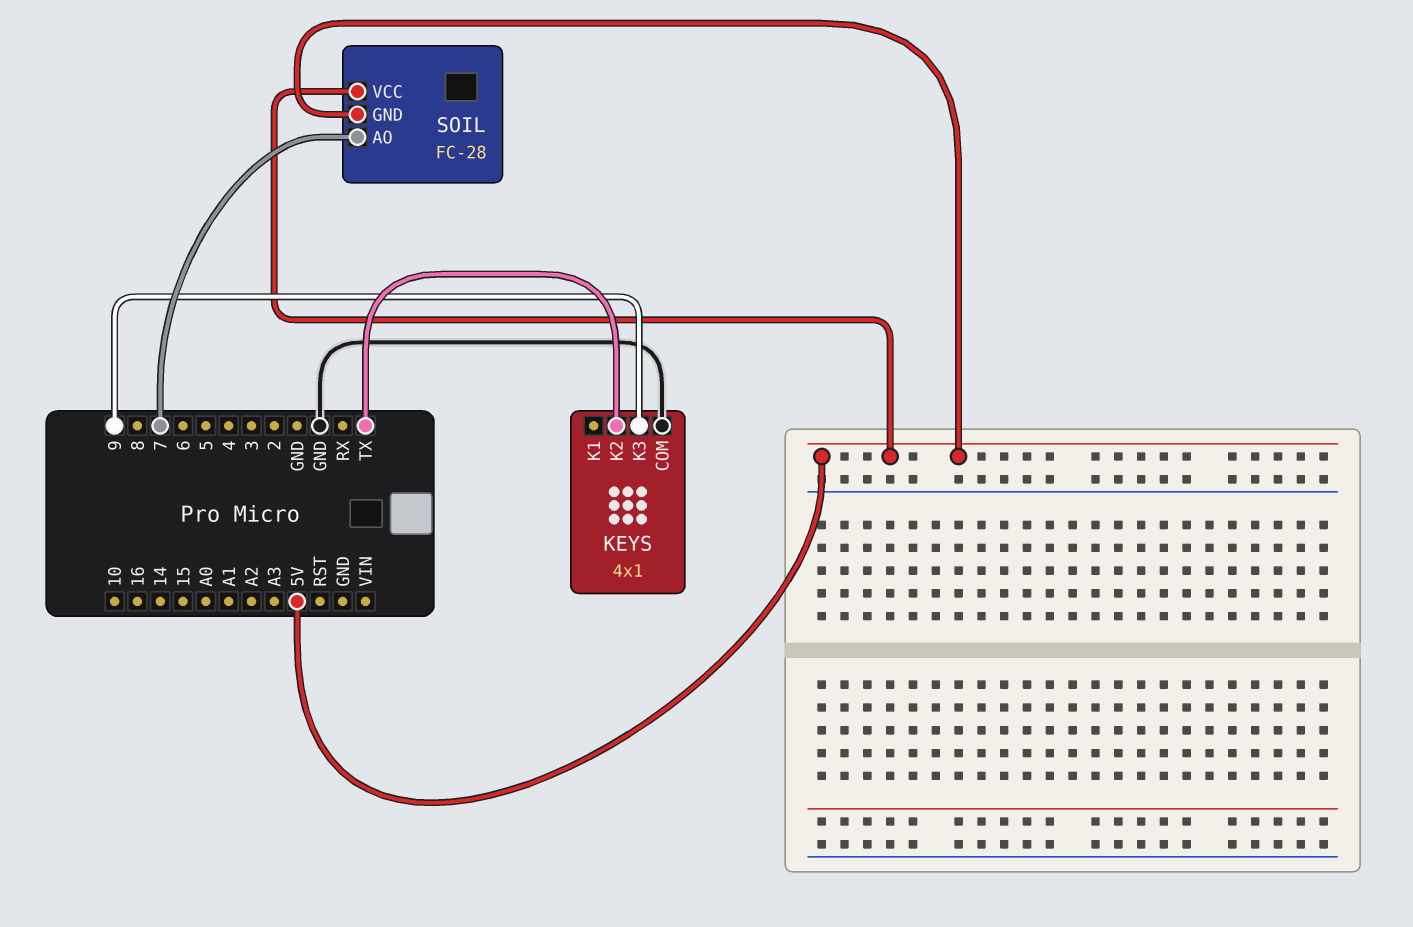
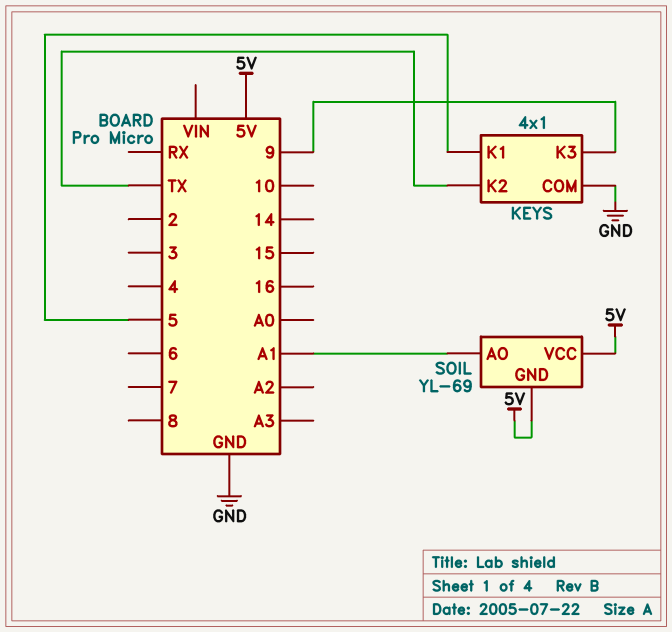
KEYS pin K1: none -> 5
SOIL: FC-28 -> YL-69
SOIL pin AO: 7 -> A1

